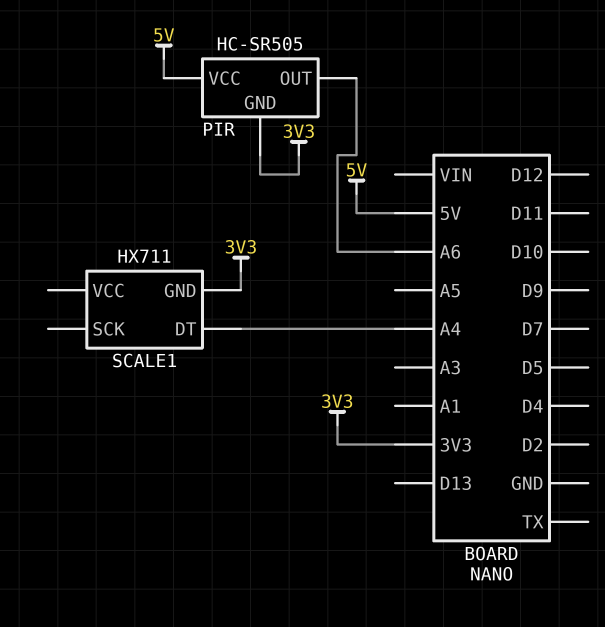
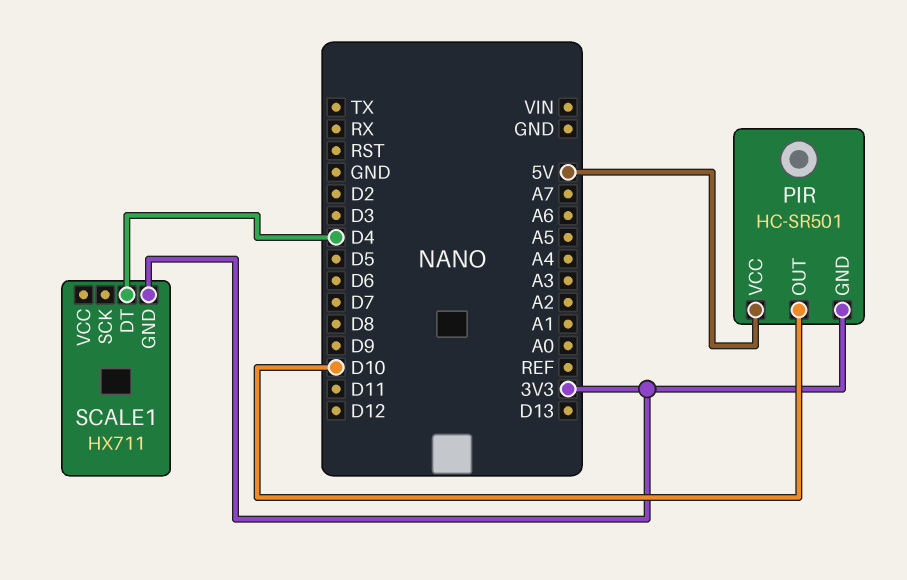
PIR: HC-SR505 -> HC-SR501
PIR pin OUT: A6 -> D10
SCALE1 pin DT: A4 -> D4

